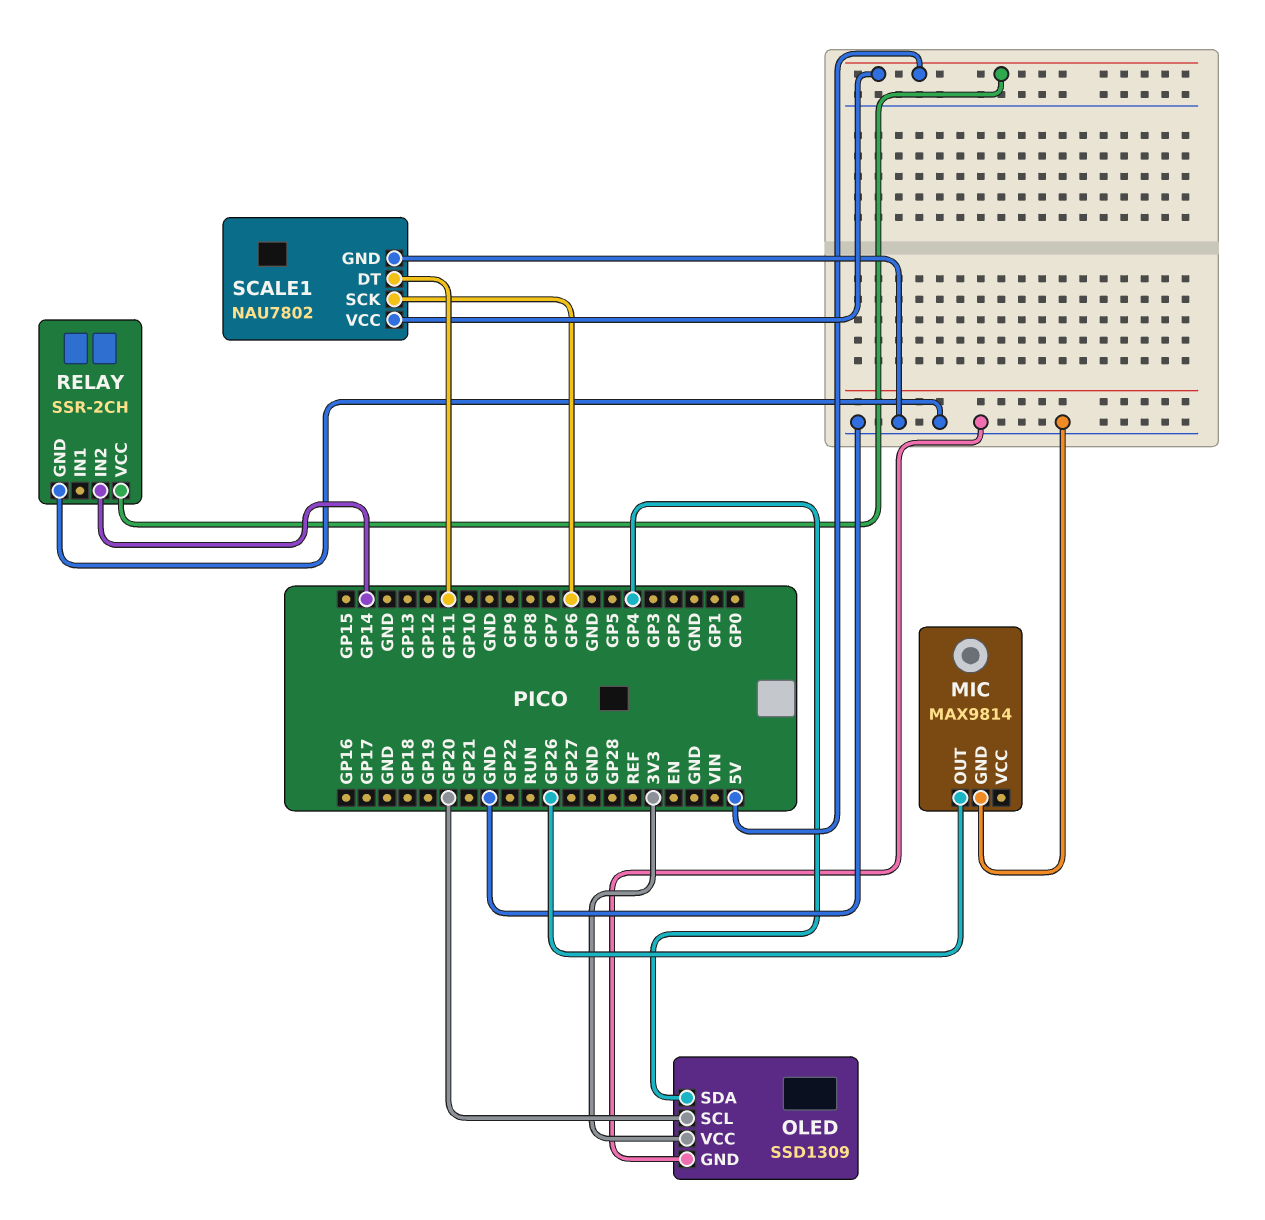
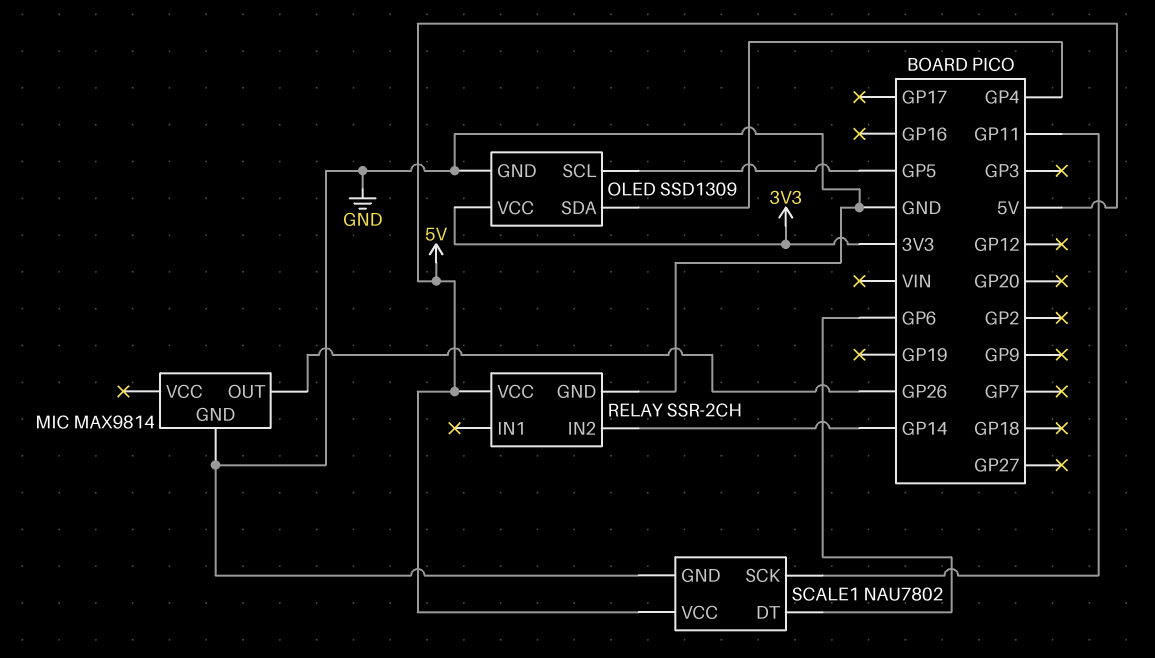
OLED pin SCL: GP20 -> GP5
SCALE1 pin DT: GP11 -> GP6
SCALE1 pin SCK: GP6 -> GP11

